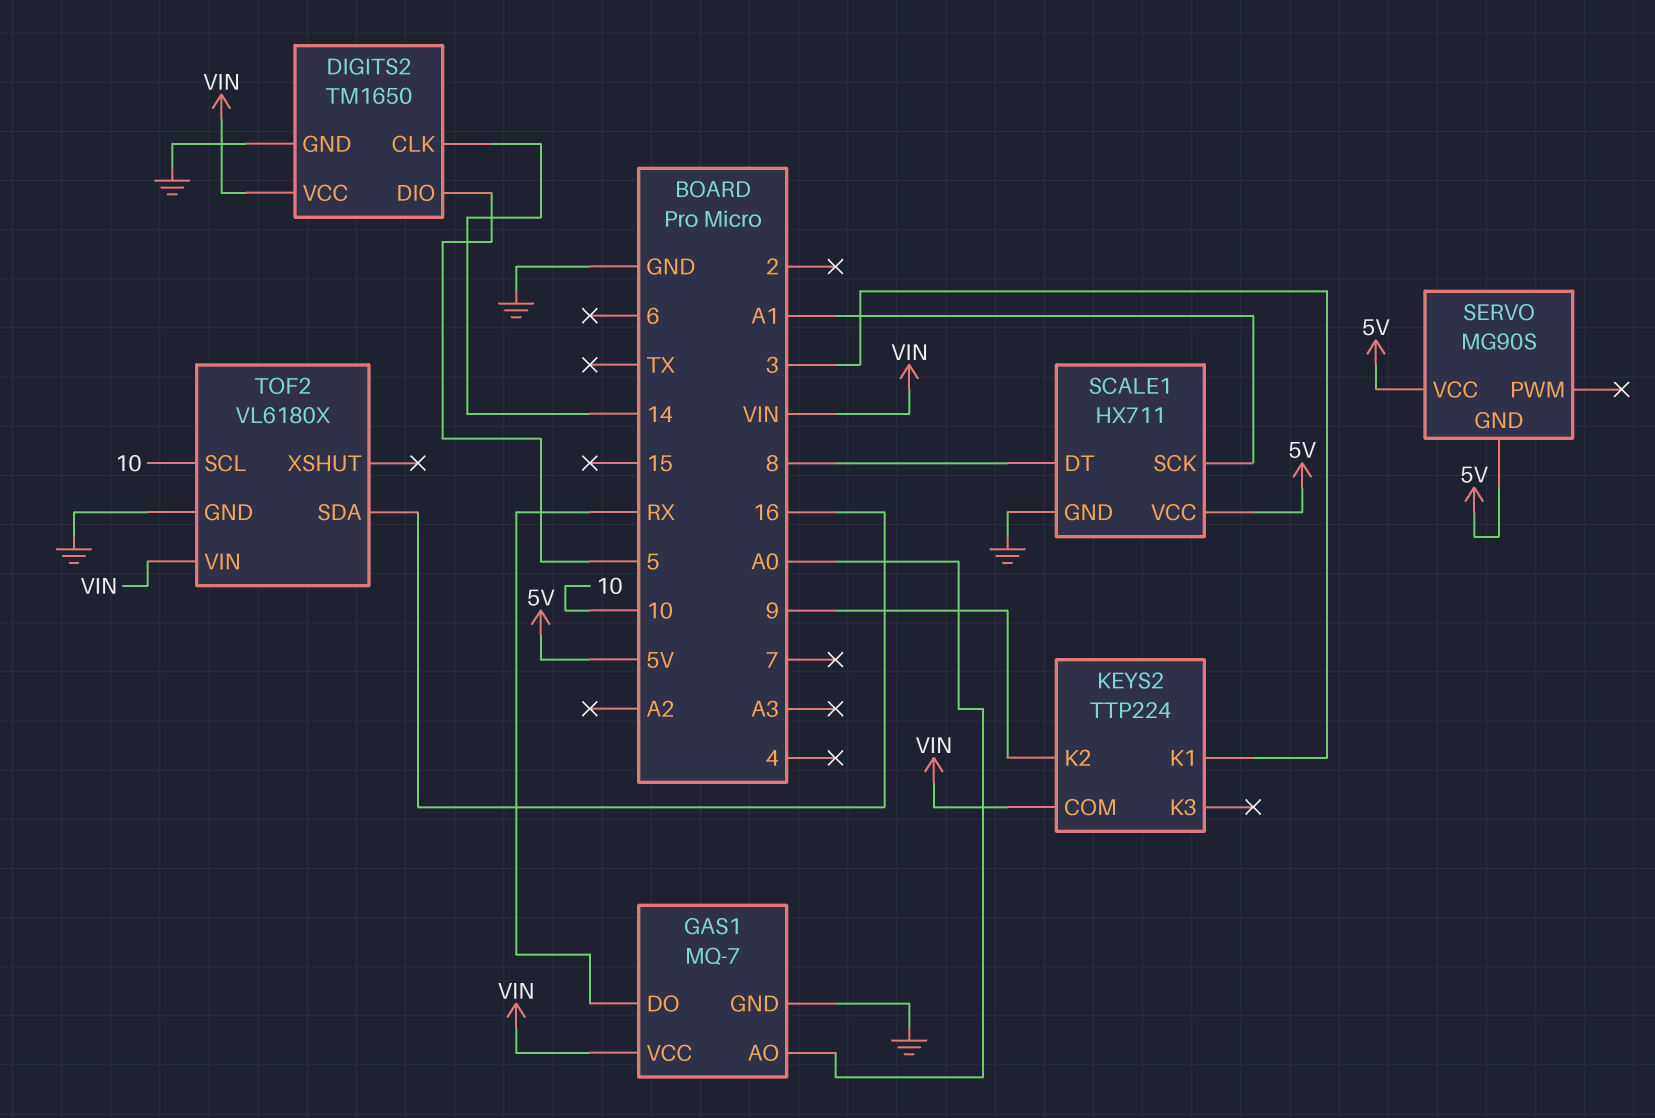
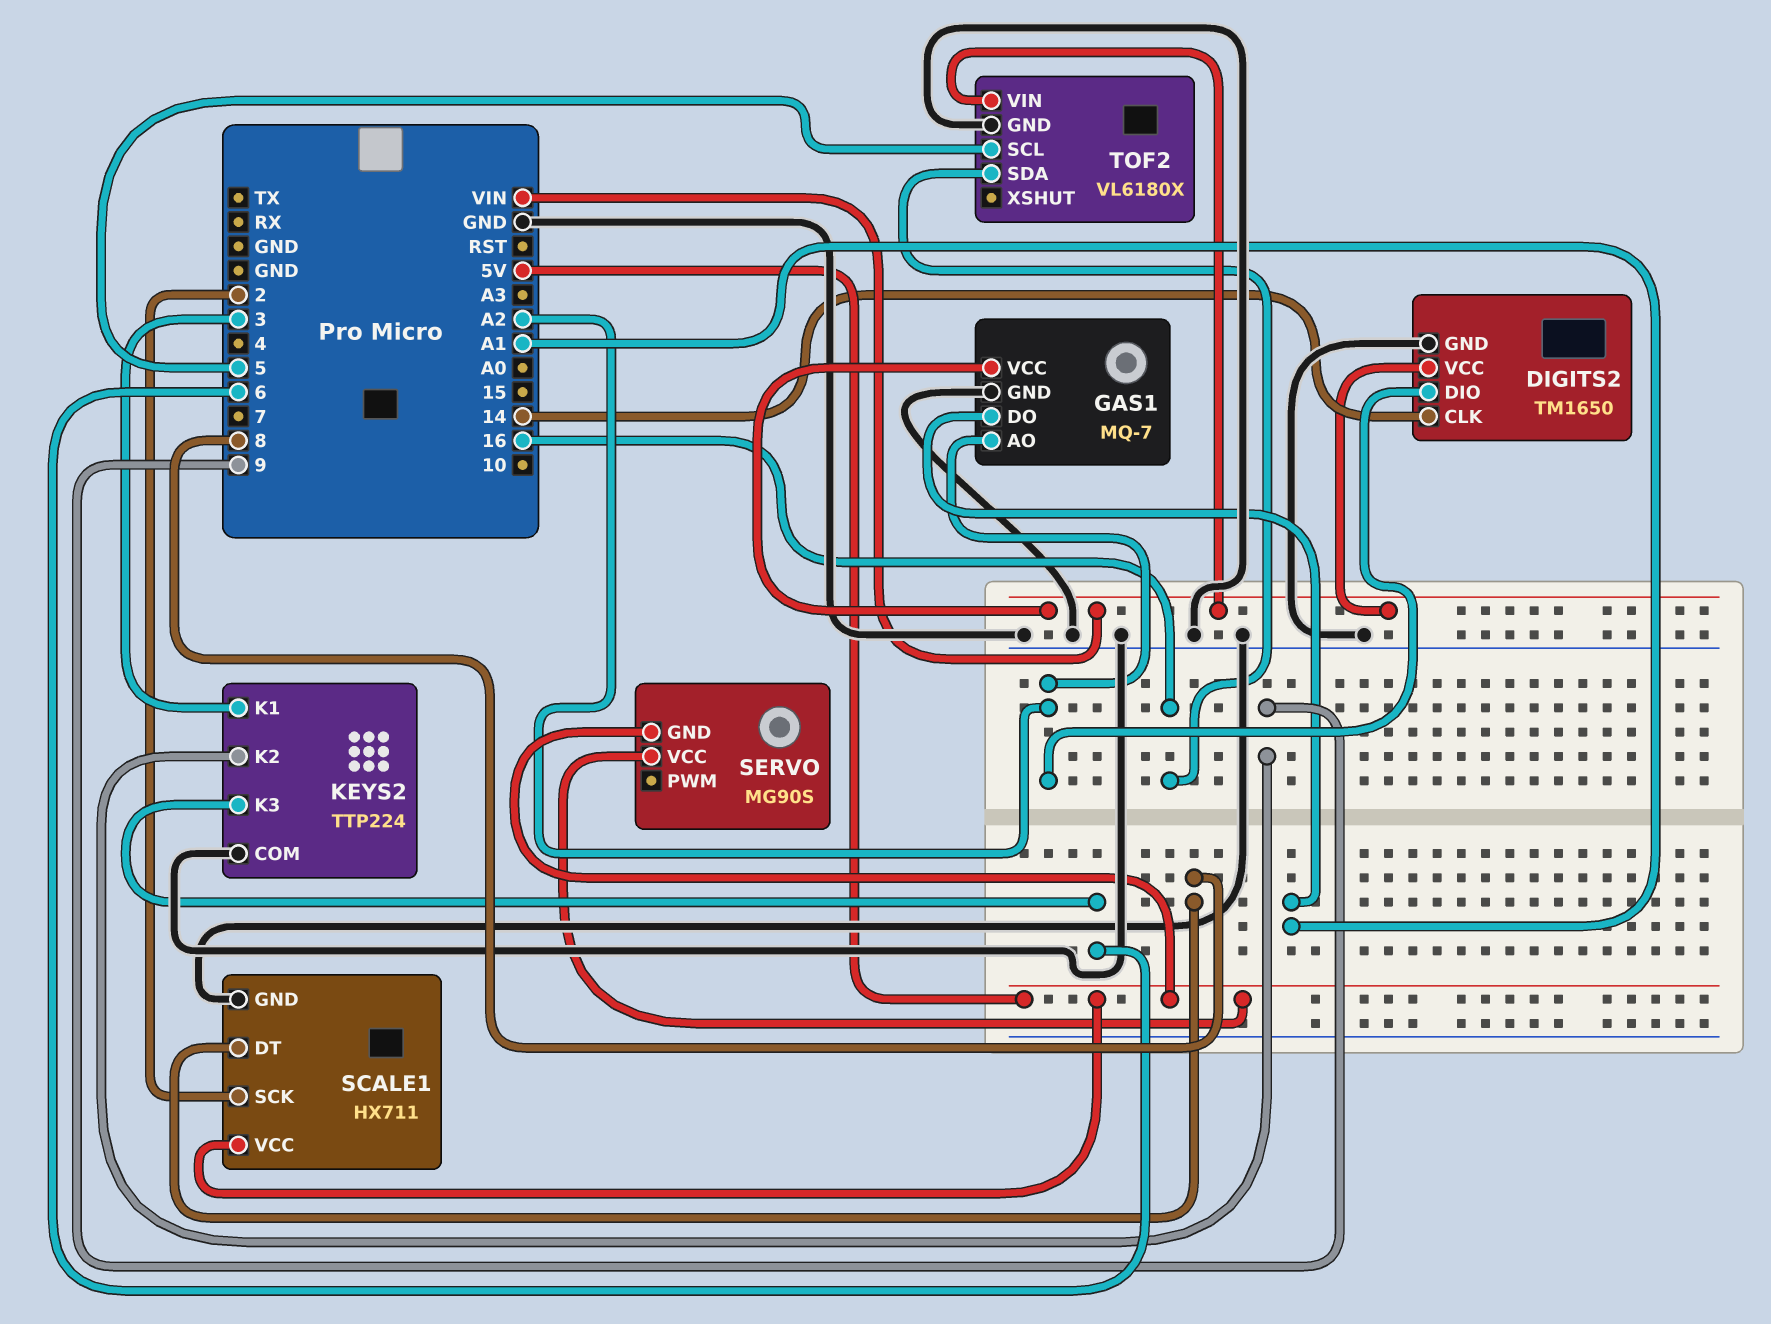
DIGITS2 pin DIO: 5 -> A2
GAS1 pin AO: A0 -> A2
GAS1 pin DO: RX -> A1
KEYS2 pin COM: VIN -> GND
KEYS2 pin K3: none -> 6
SCALE1 pin SCK: A1 -> 2
TOF2 pin SCL: 10 -> 5

